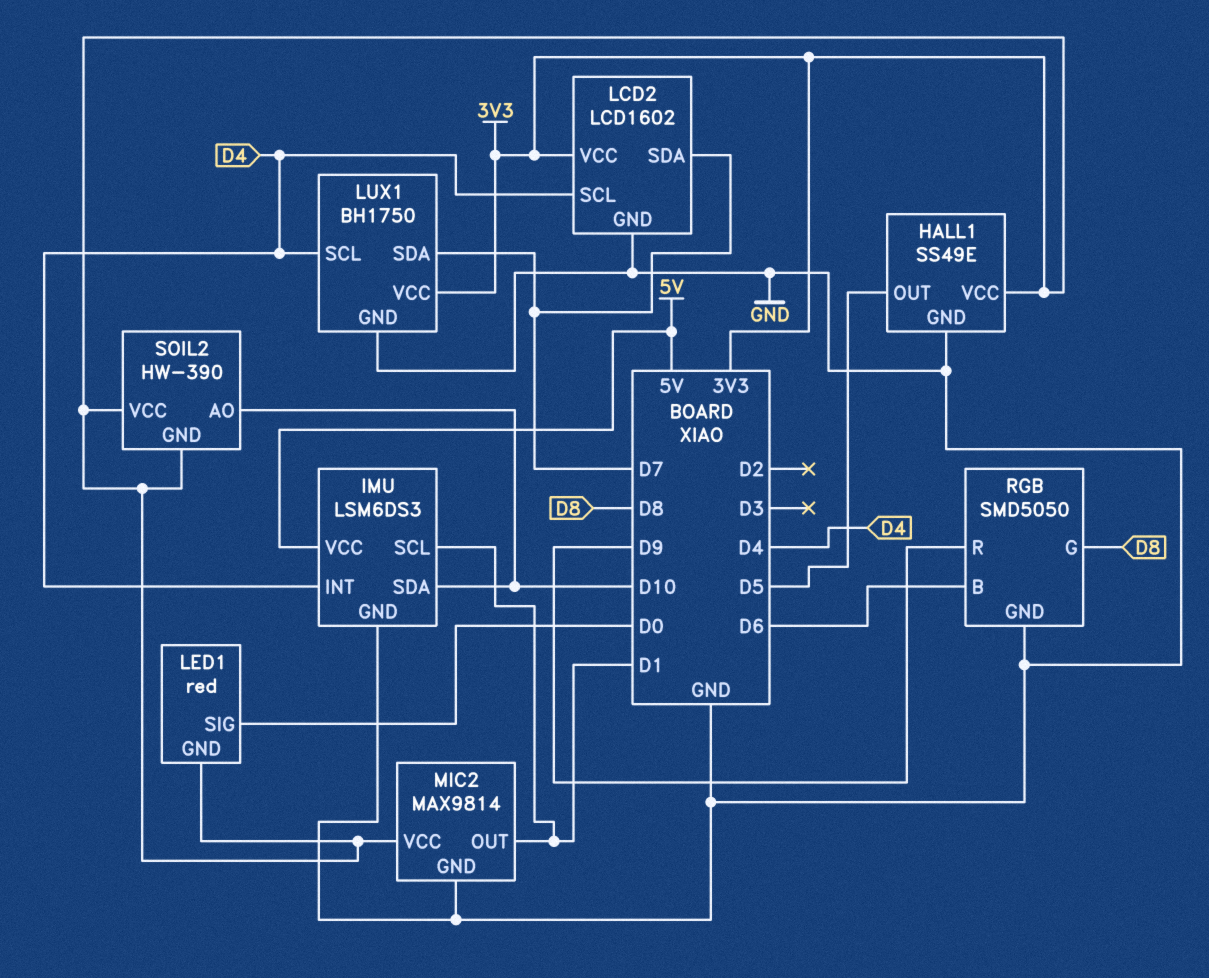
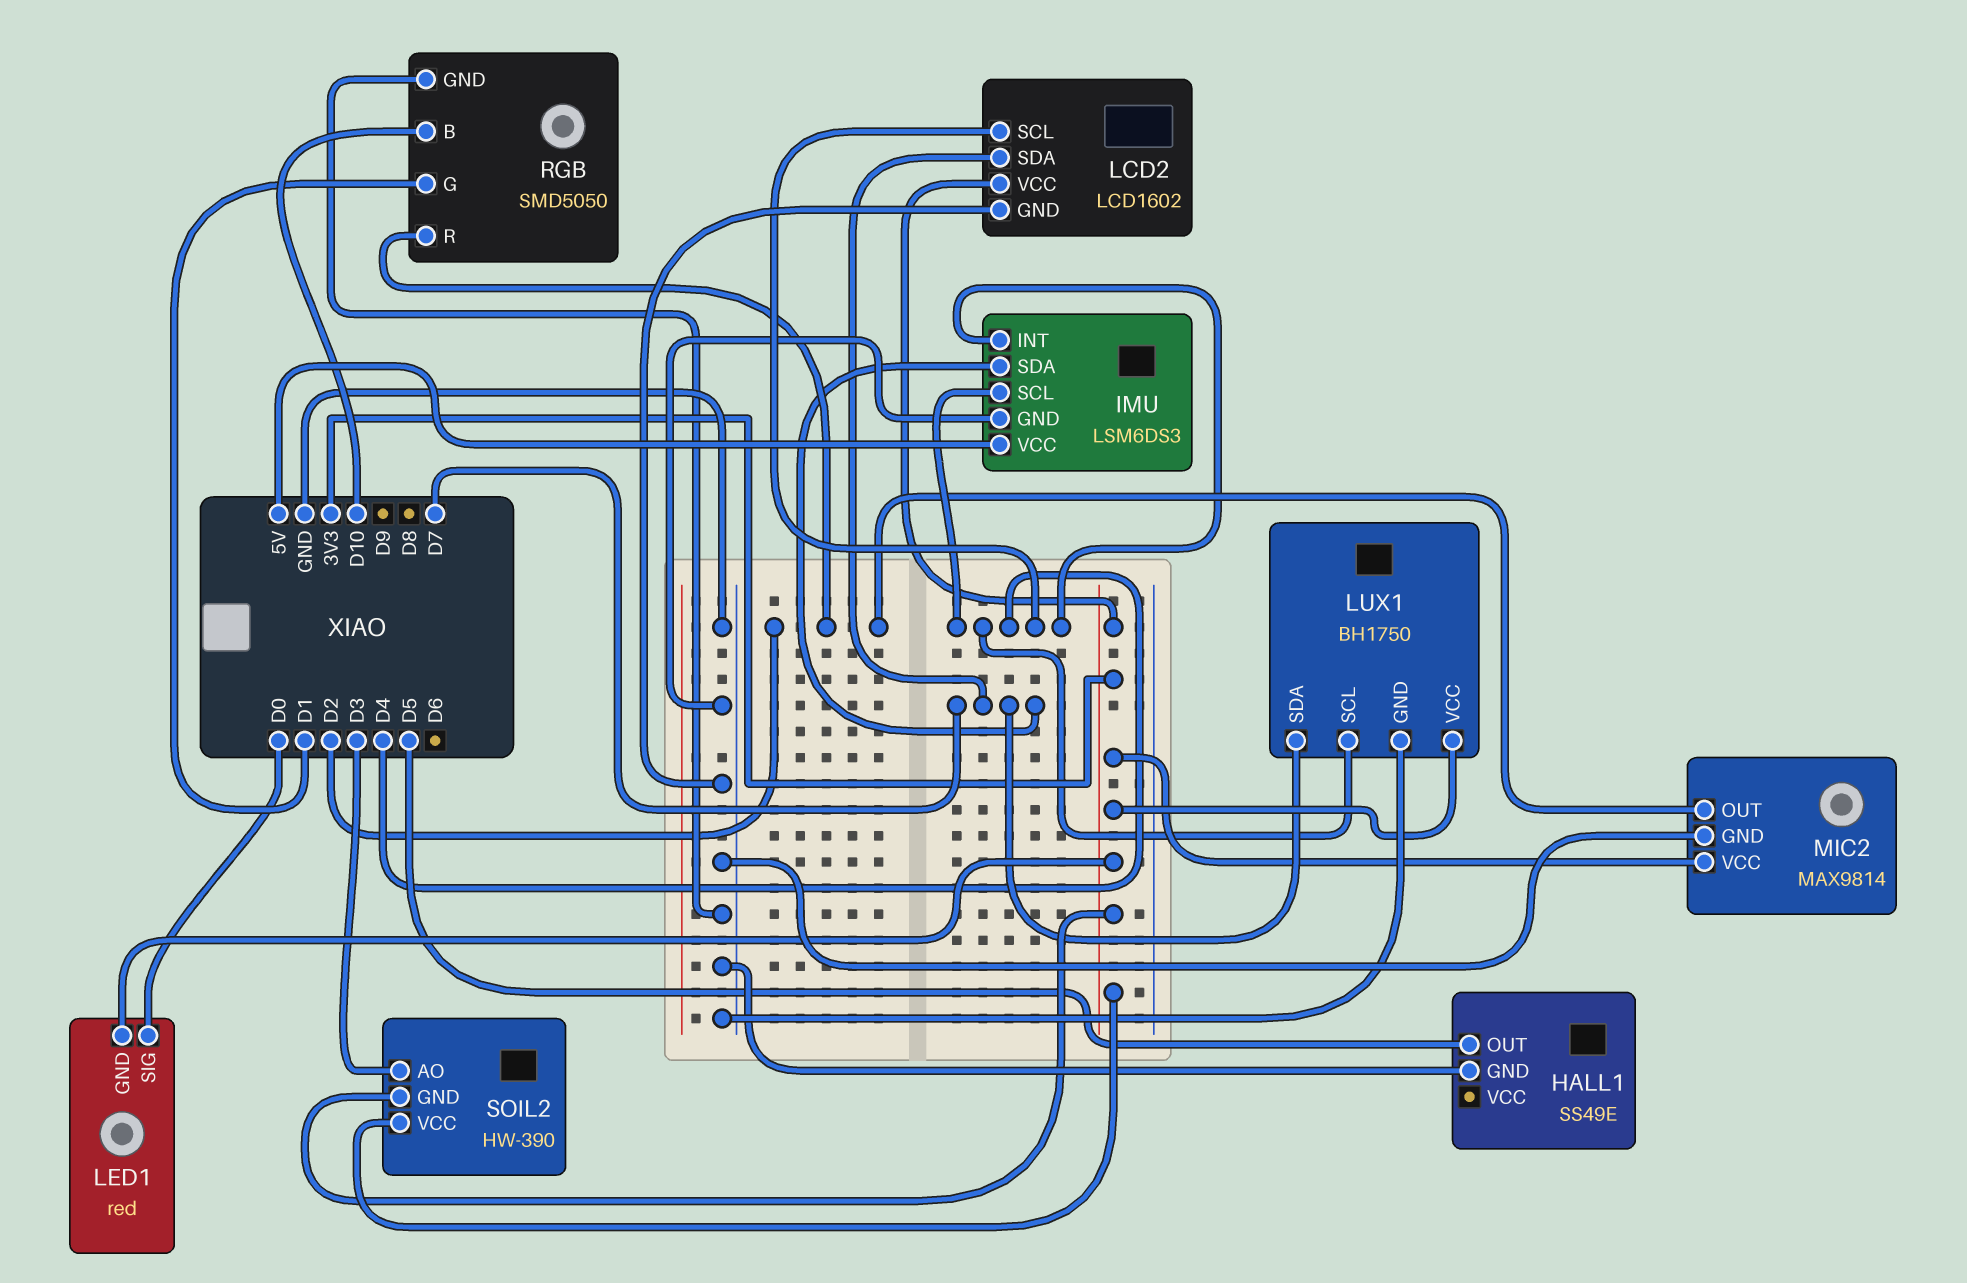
HALL1 pin VCC: 3V3 -> none
IMU pin SCL: D1 -> D4
IMU pin SDA: D10 -> D7
MIC2 pin OUT: D1 -> D2
RGB pin B: D6 -> D10
RGB pin G: D8 -> D1
RGB pin R: D9 -> D2
SOIL2 pin AO: D10 -> D3

